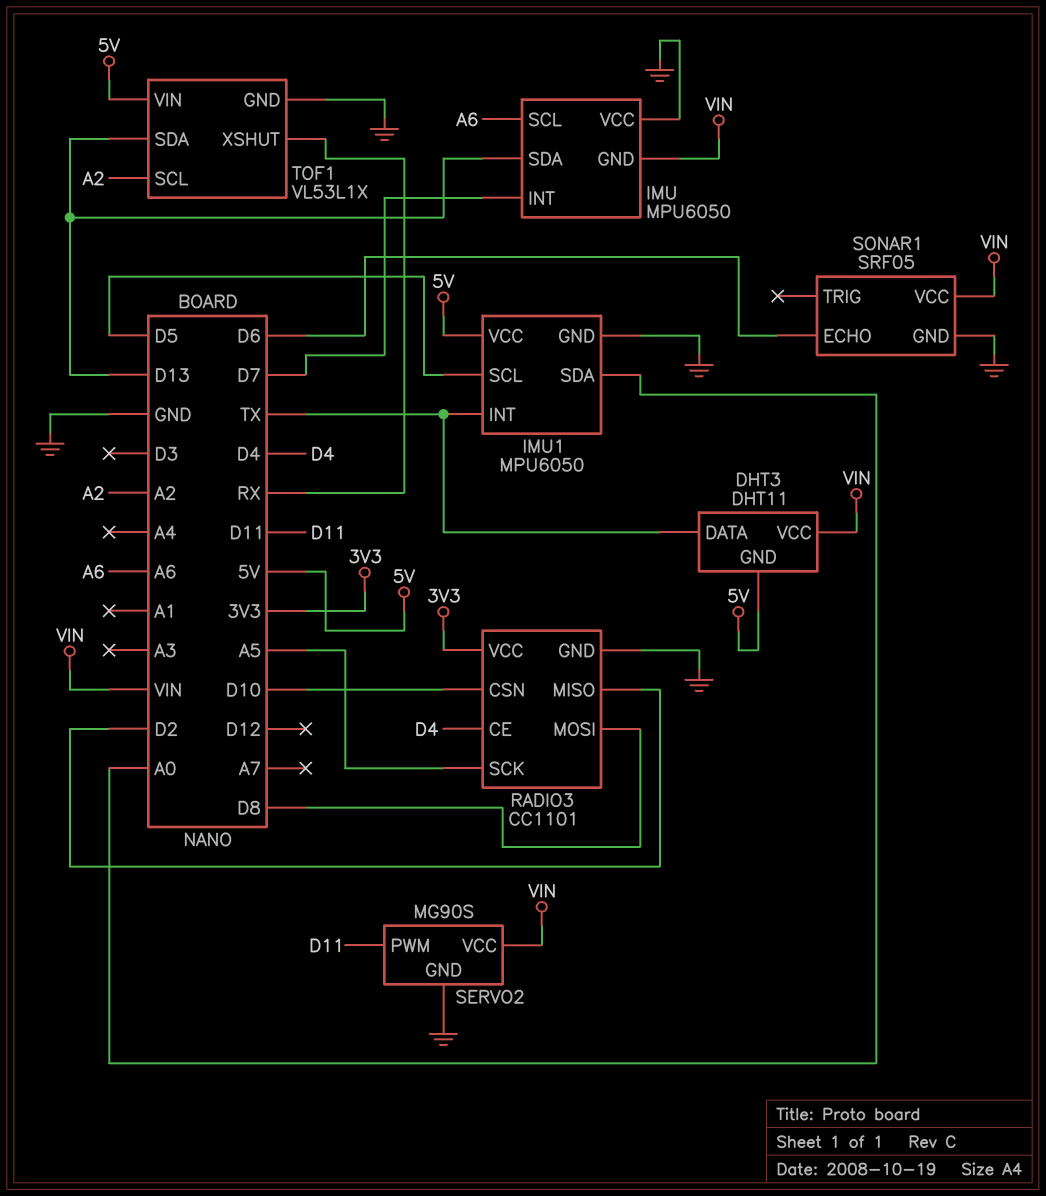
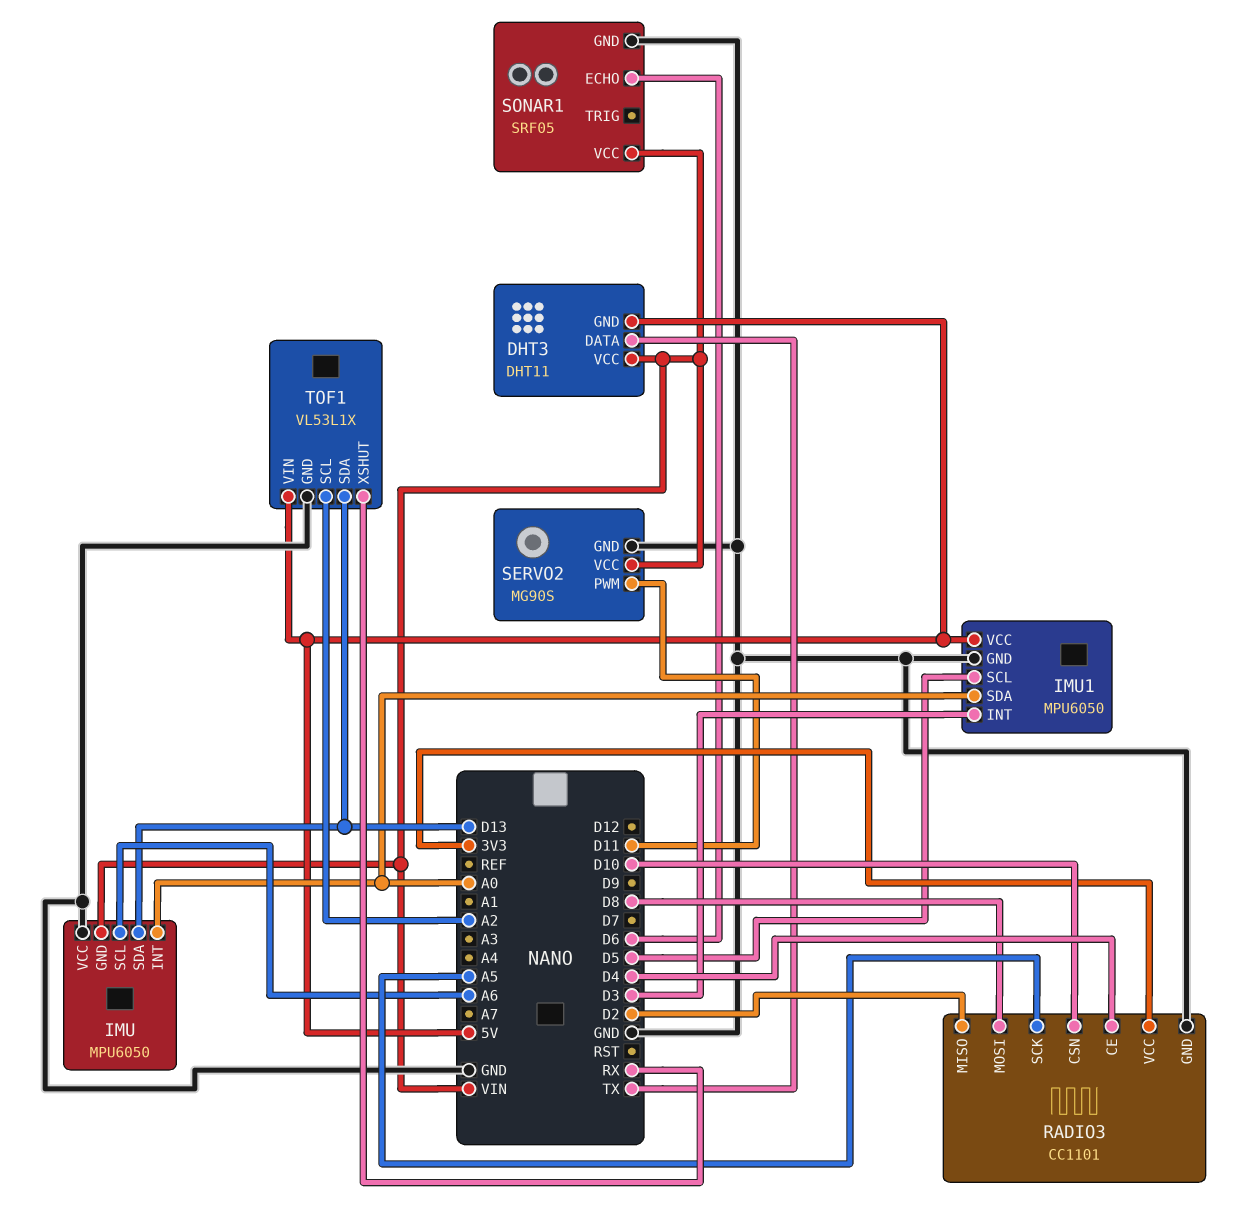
IMU pin INT: D7 -> A0
IMU1 pin INT: TX -> D3

